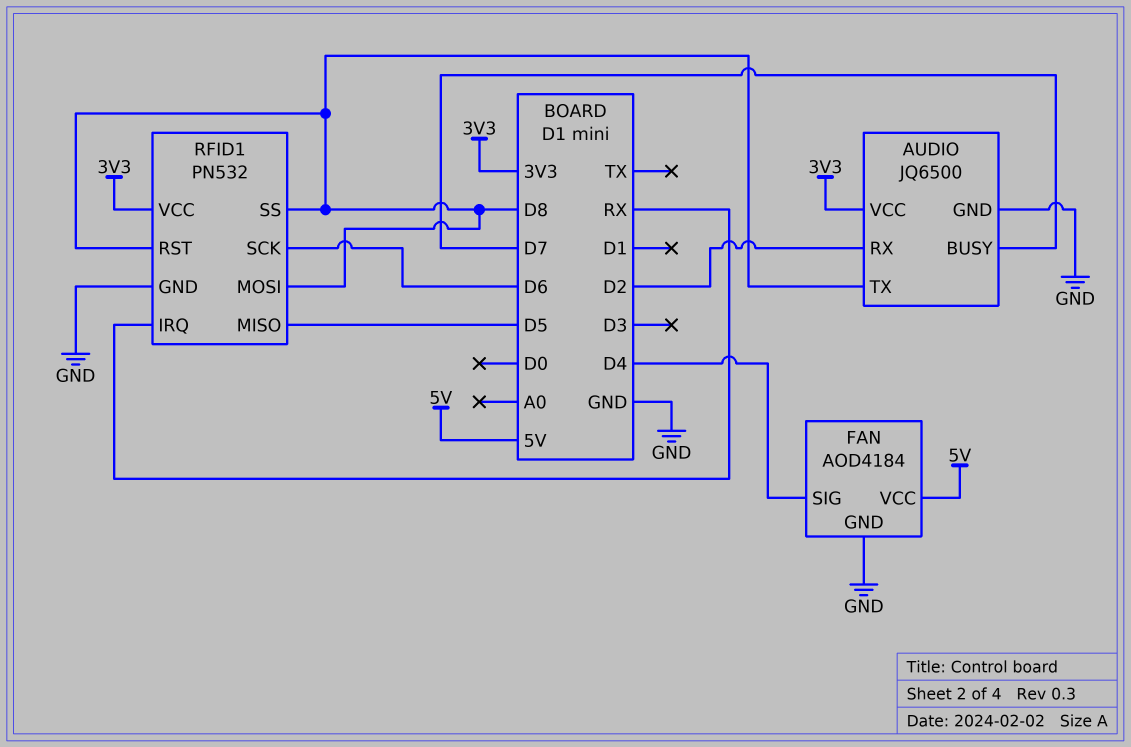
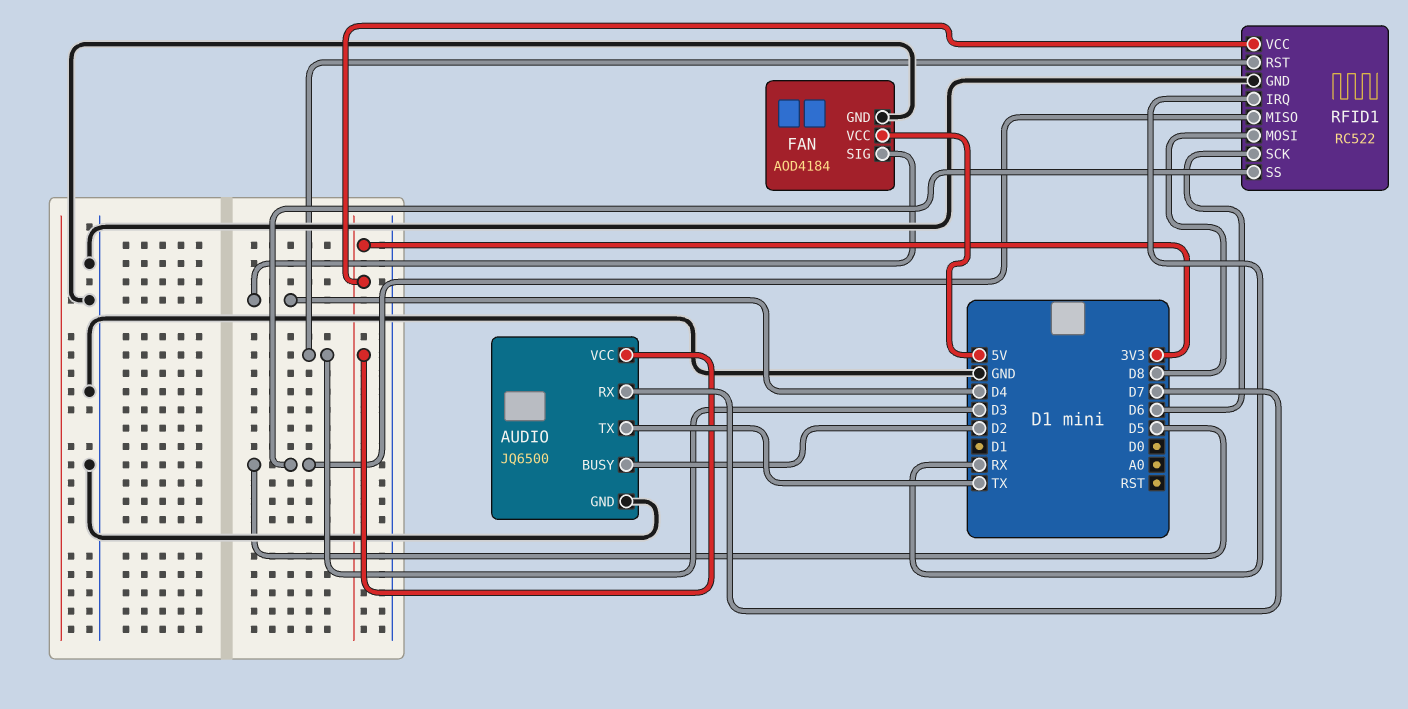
AUDIO pin BUSY: D7 -> D2
AUDIO pin RX: D2 -> D7
AUDIO pin TX: D8 -> TX
RFID1: PN532 -> RC522
RFID1 pin RST: D8 -> D3
RFID1 pin SS: D8 -> D5

